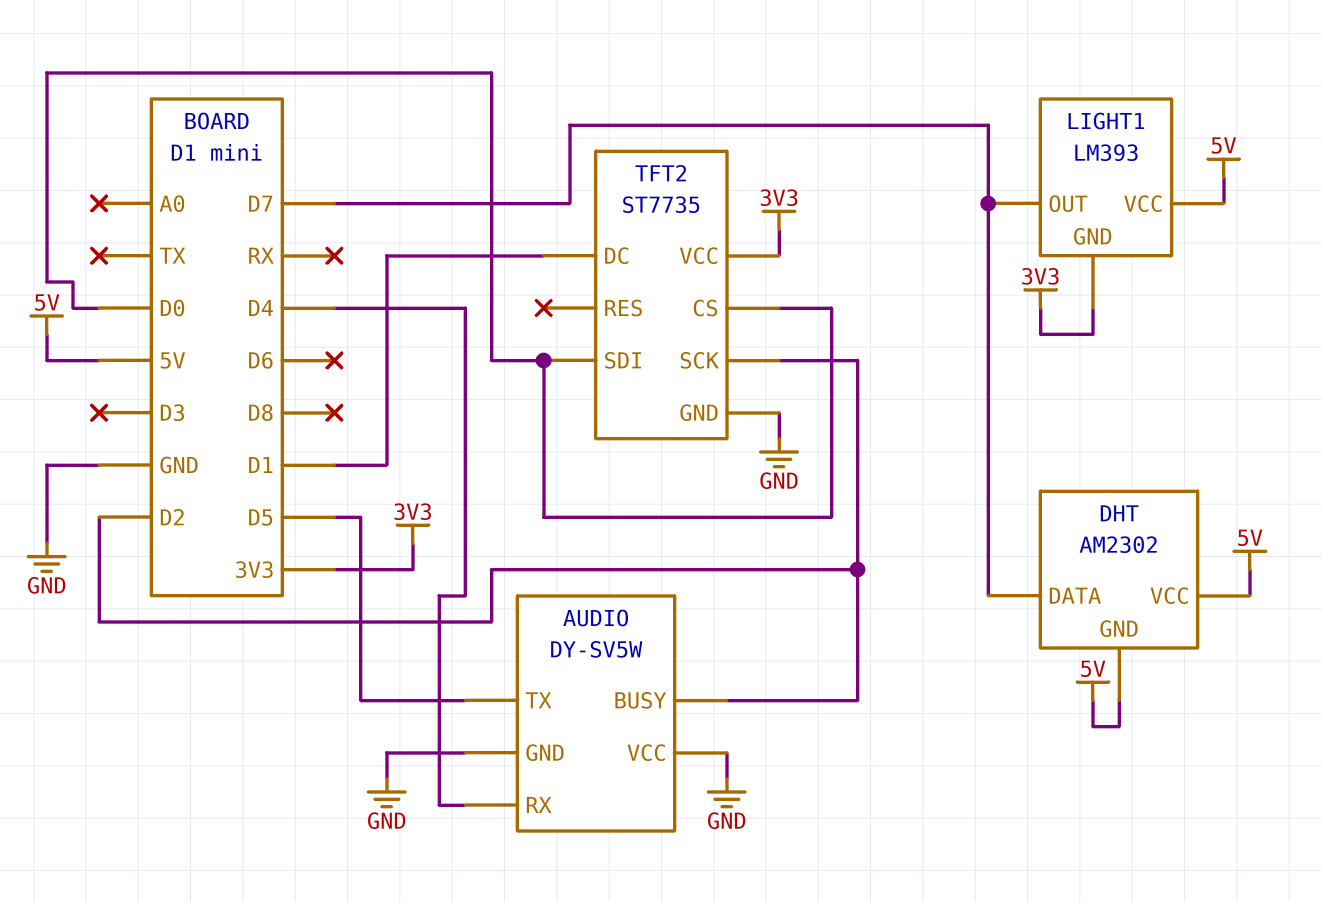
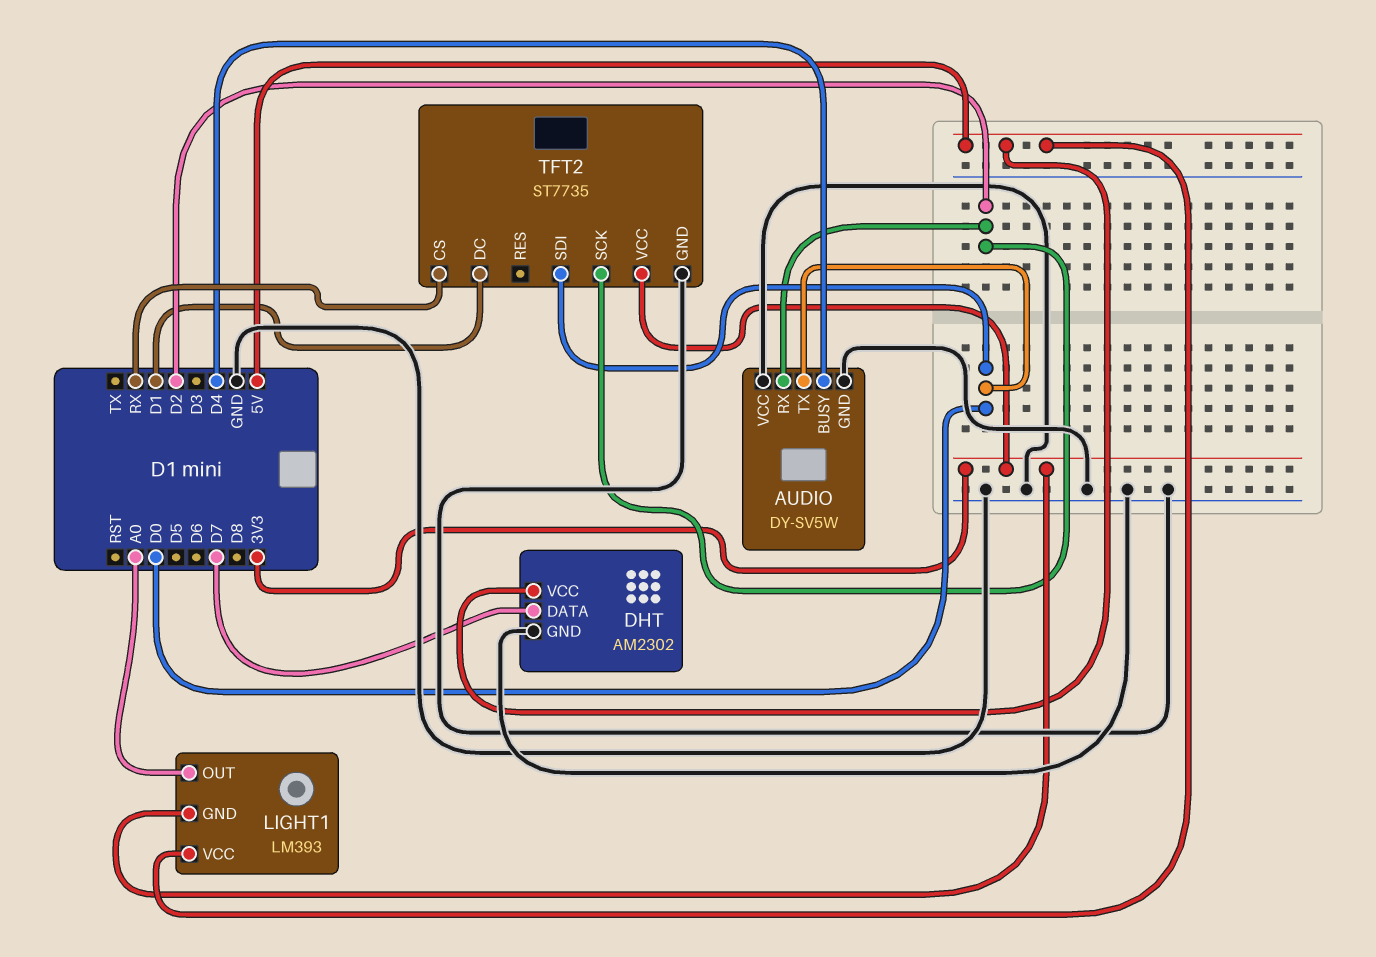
AUDIO pin BUSY: D2 -> D4
AUDIO pin RX: D4 -> D2
AUDIO pin TX: D5 -> D0
DHT pin GND: 5V -> GND
LIGHT1 pin OUT: D7 -> A0
TFT2 pin CS: D0 -> RX

